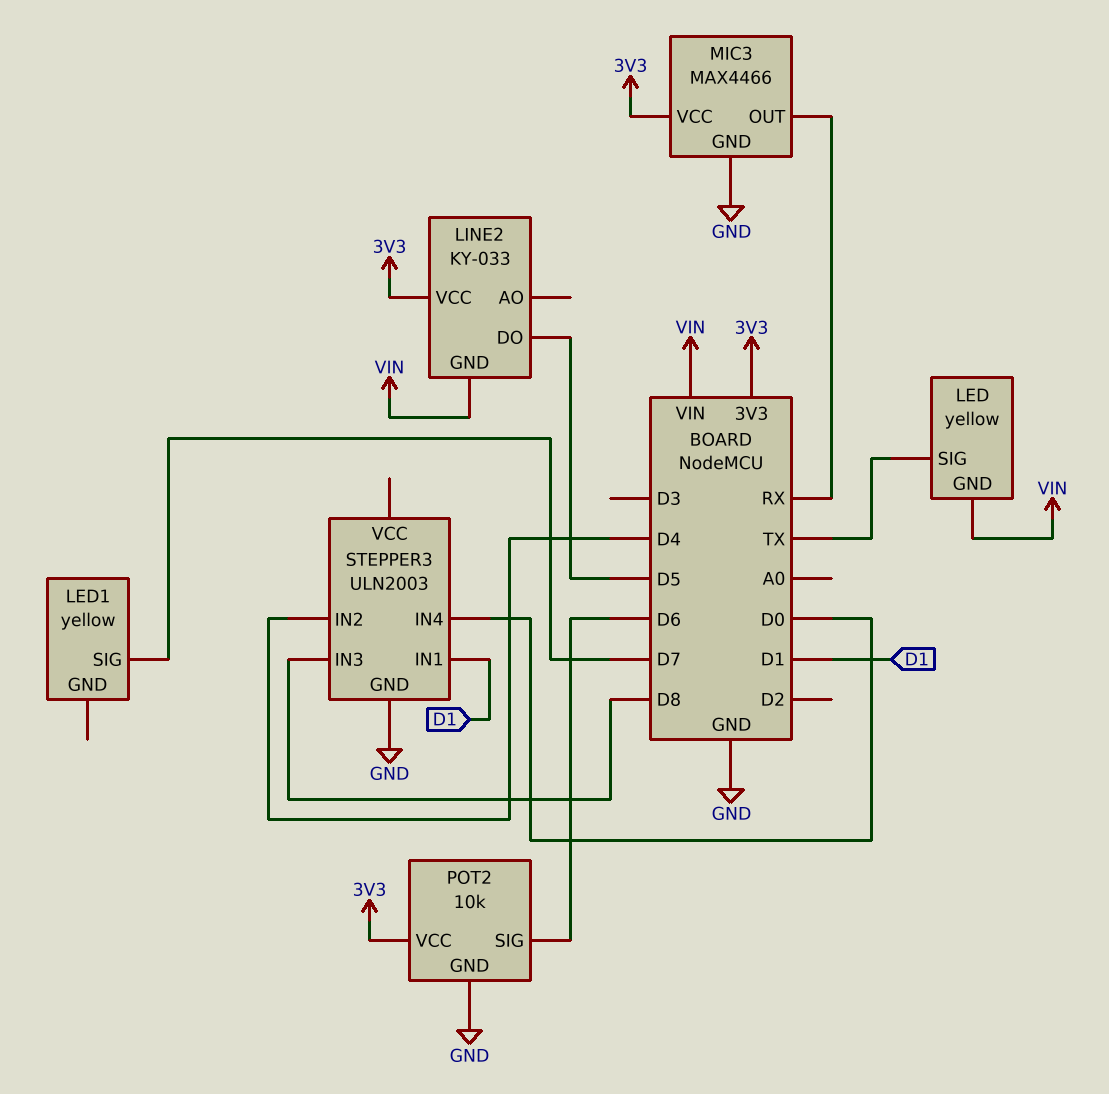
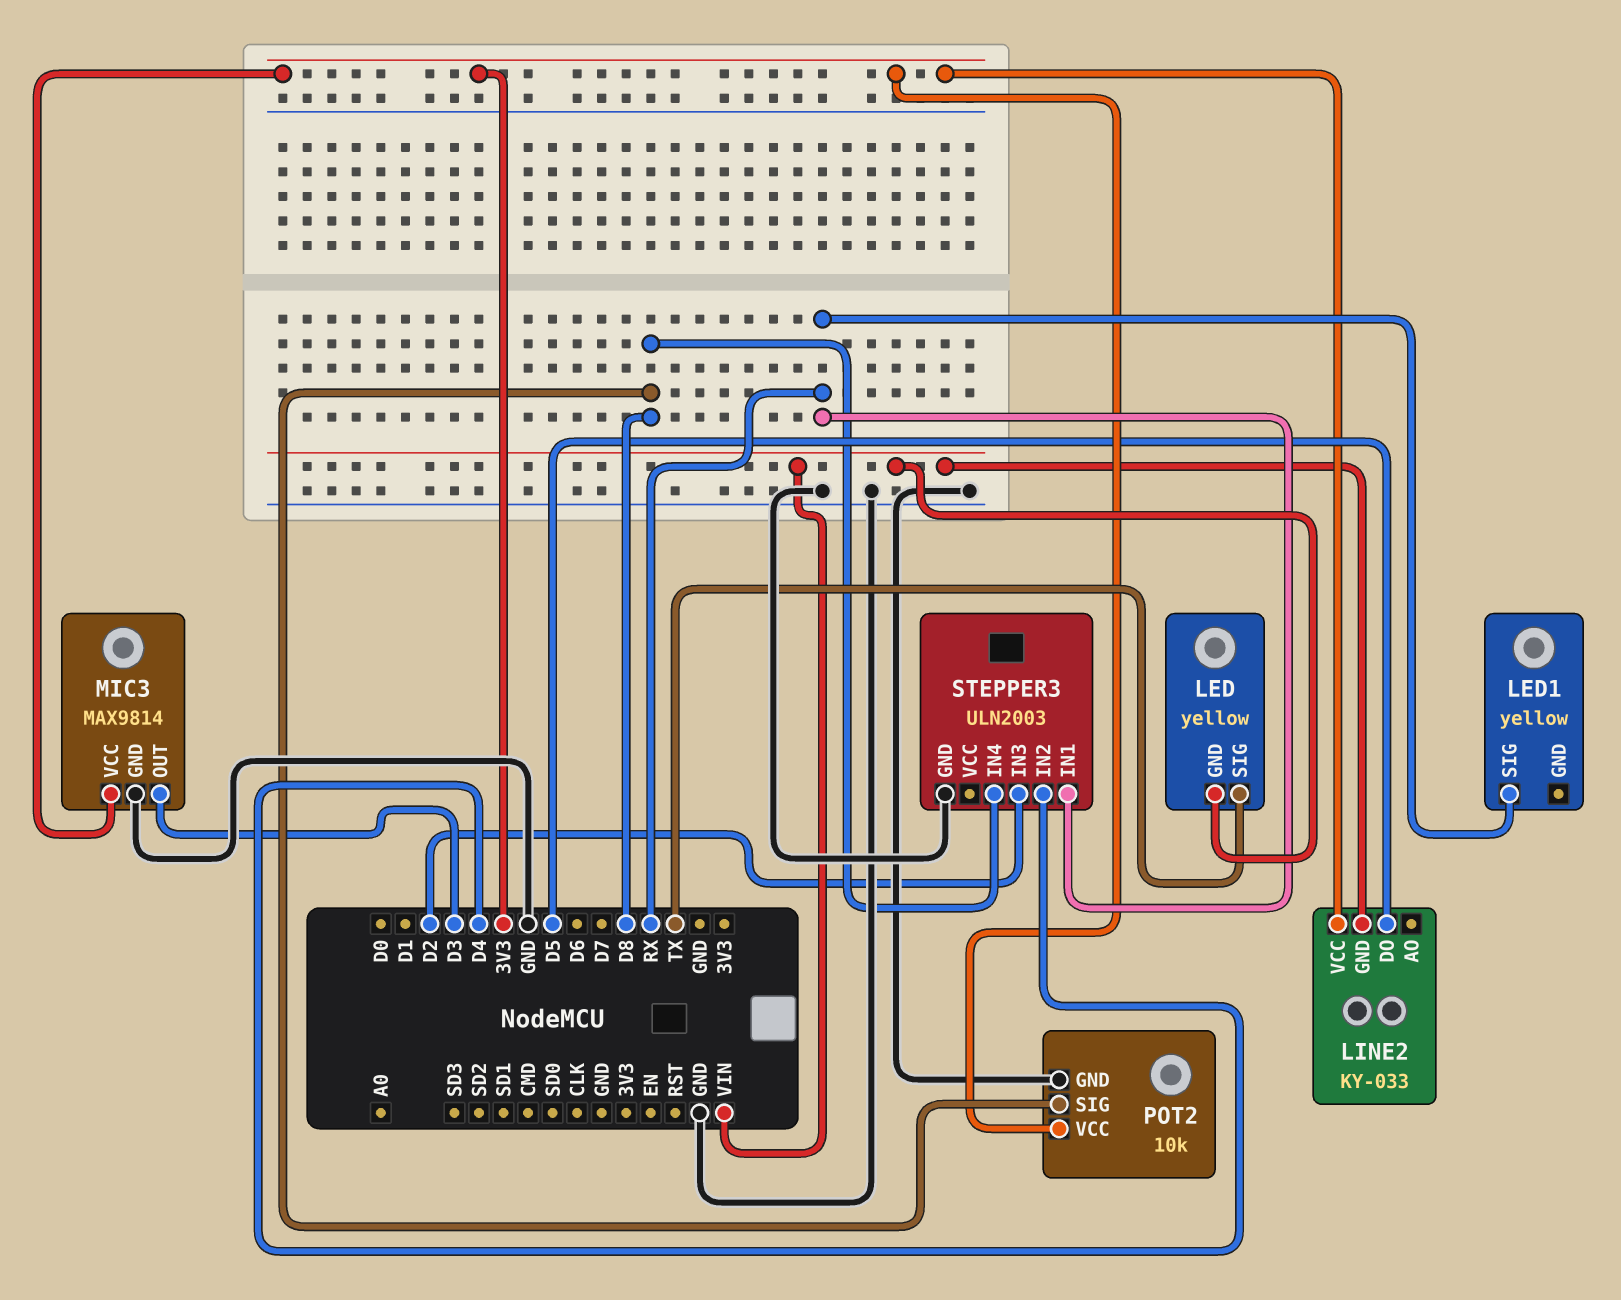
LED1 pin SIG: D7 -> RX
MIC3: MAX4466 -> MAX9814
MIC3 pin OUT: RX -> D3
POT2 pin SIG: D6 -> D8
STEPPER3 pin IN1: D1 -> RX
STEPPER3 pin IN3: D8 -> D2
STEPPER3 pin IN4: D0 -> D8

